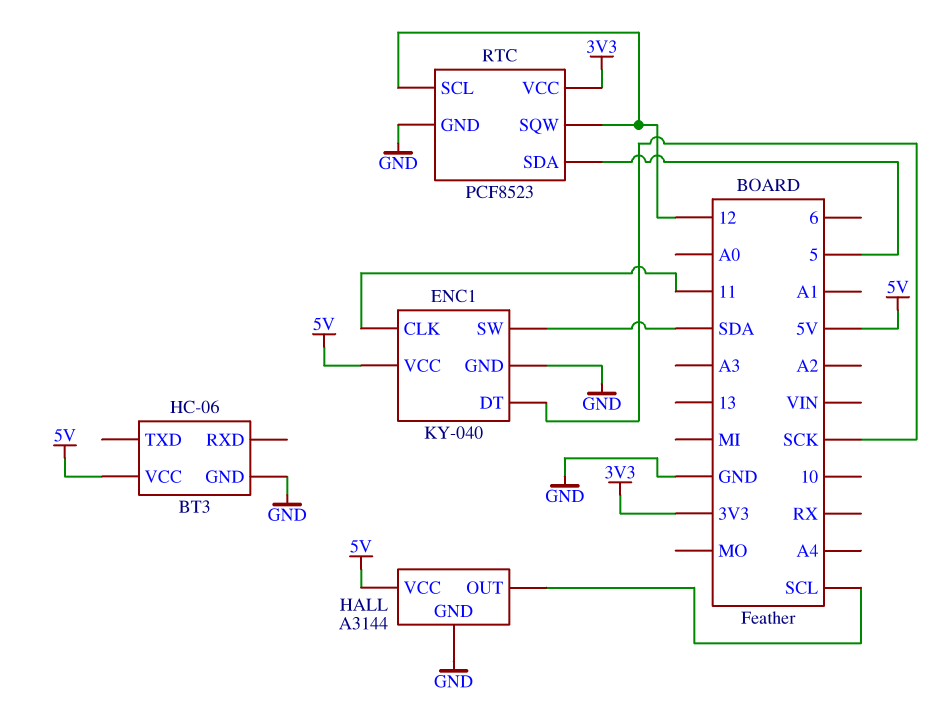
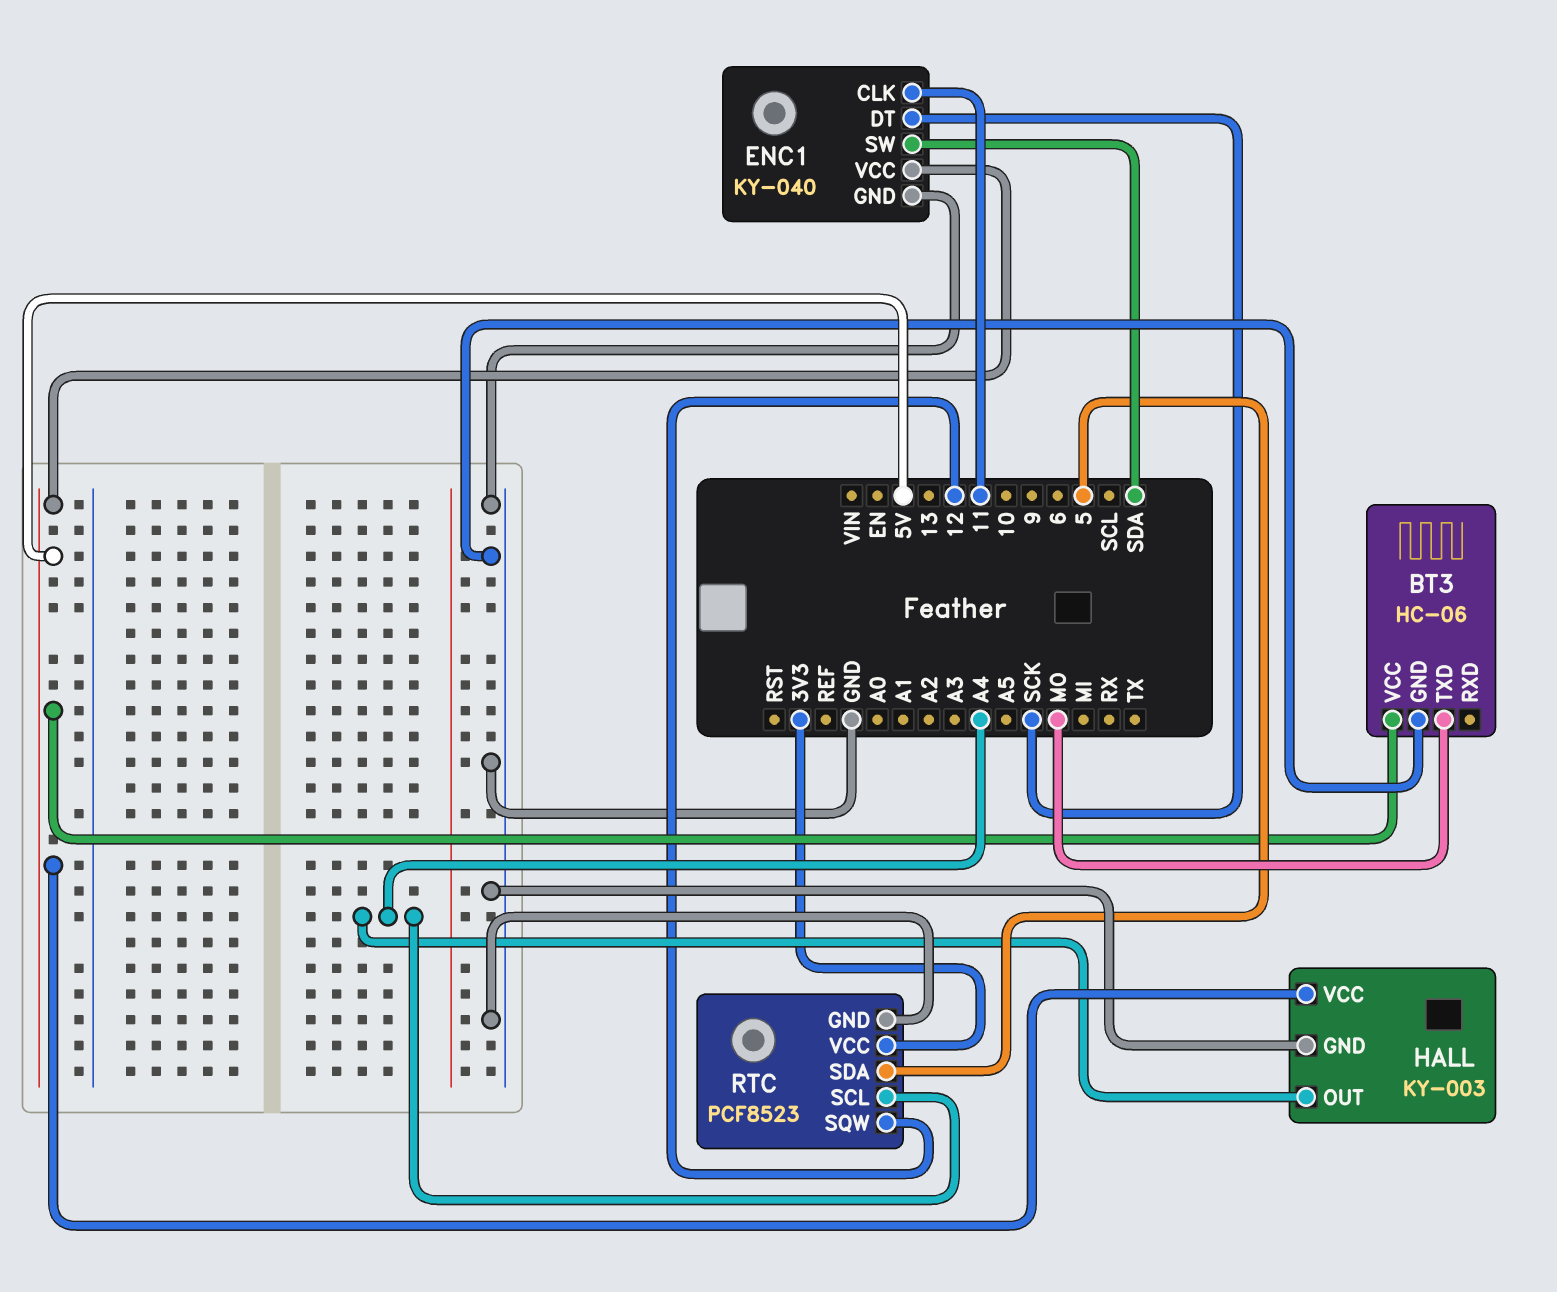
BT3 pin TXD: none -> MO
HALL: A3144 -> KY-003
HALL pin OUT: SCL -> A4
RTC pin SCL: 12 -> A4

